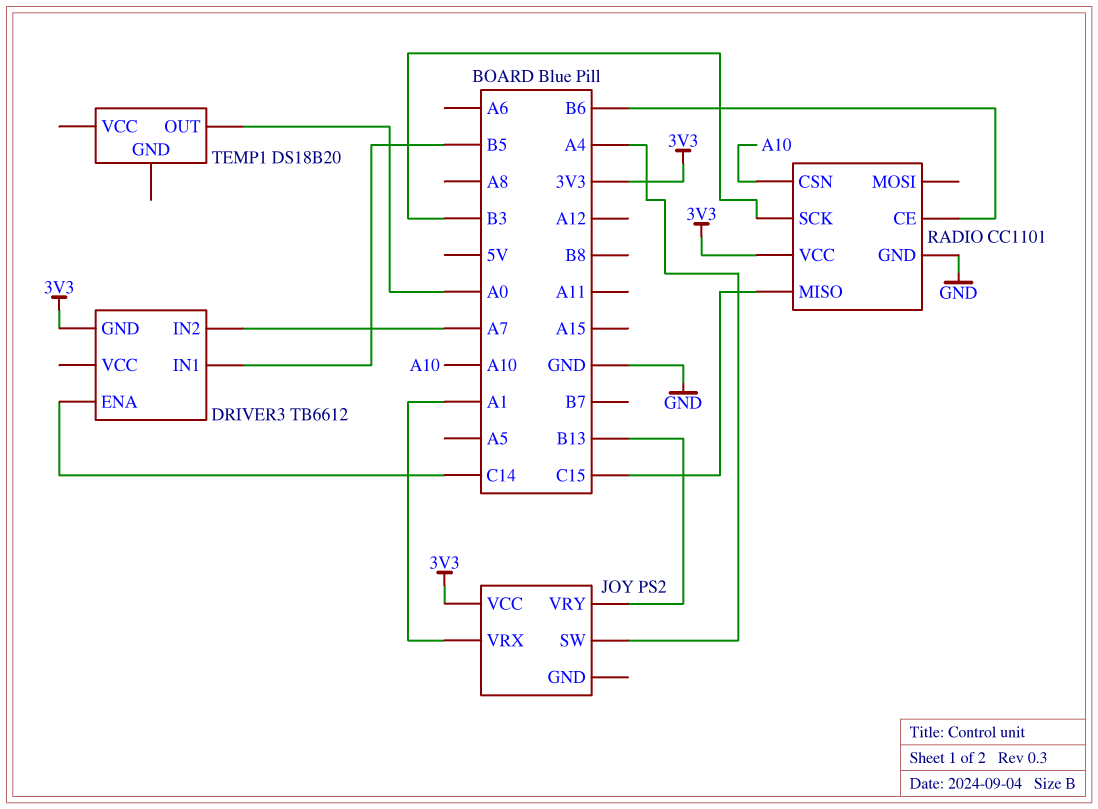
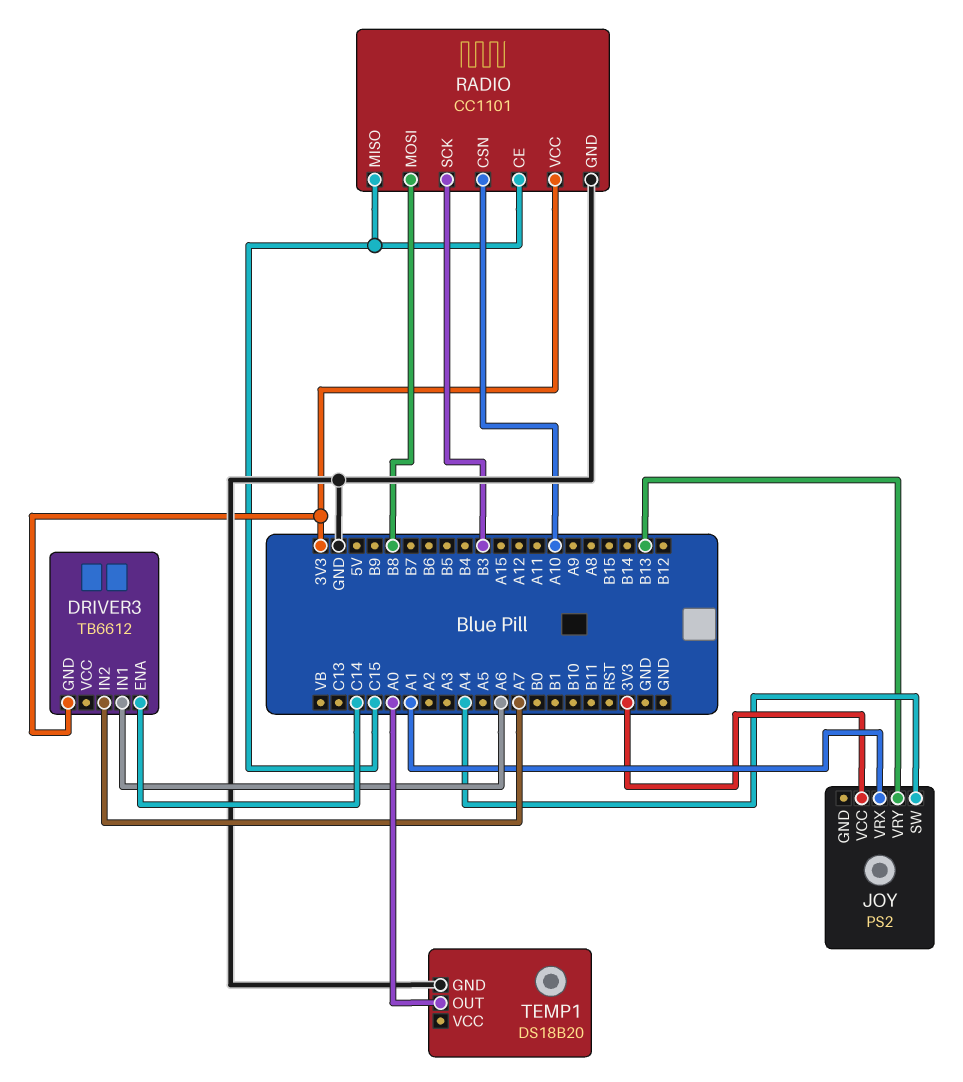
DRIVER3 pin IN1: B5 -> A6
RADIO pin CE: B6 -> C15
RADIO pin MOSI: none -> B8
TEMP1 pin GND: none -> GND

